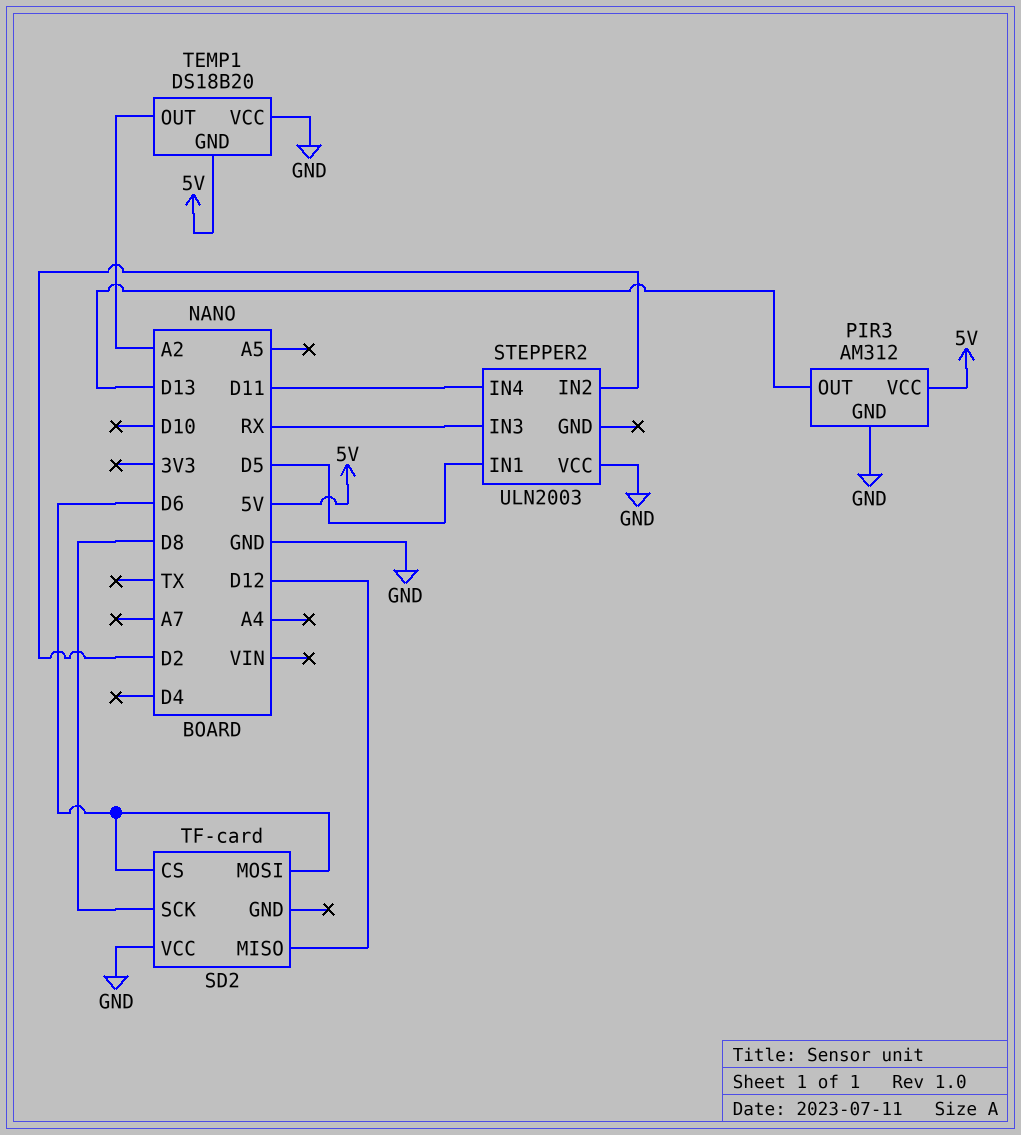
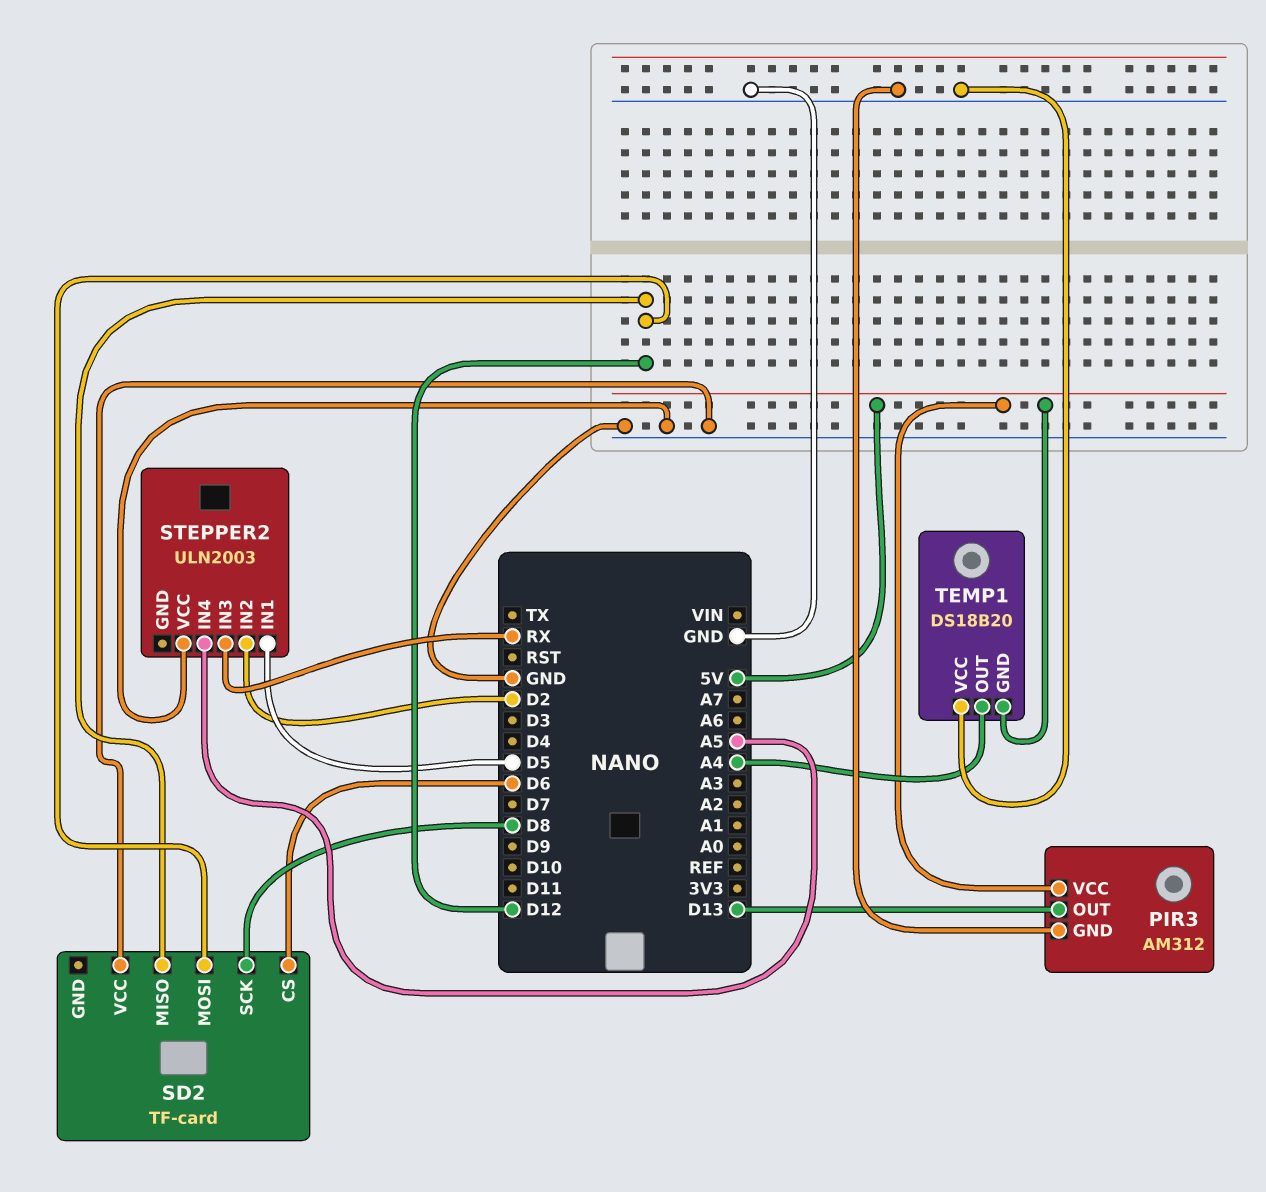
SD2 pin MOSI: D6 -> D12
STEPPER2 pin IN4: D11 -> A5
TEMP1 pin OUT: A2 -> A4

